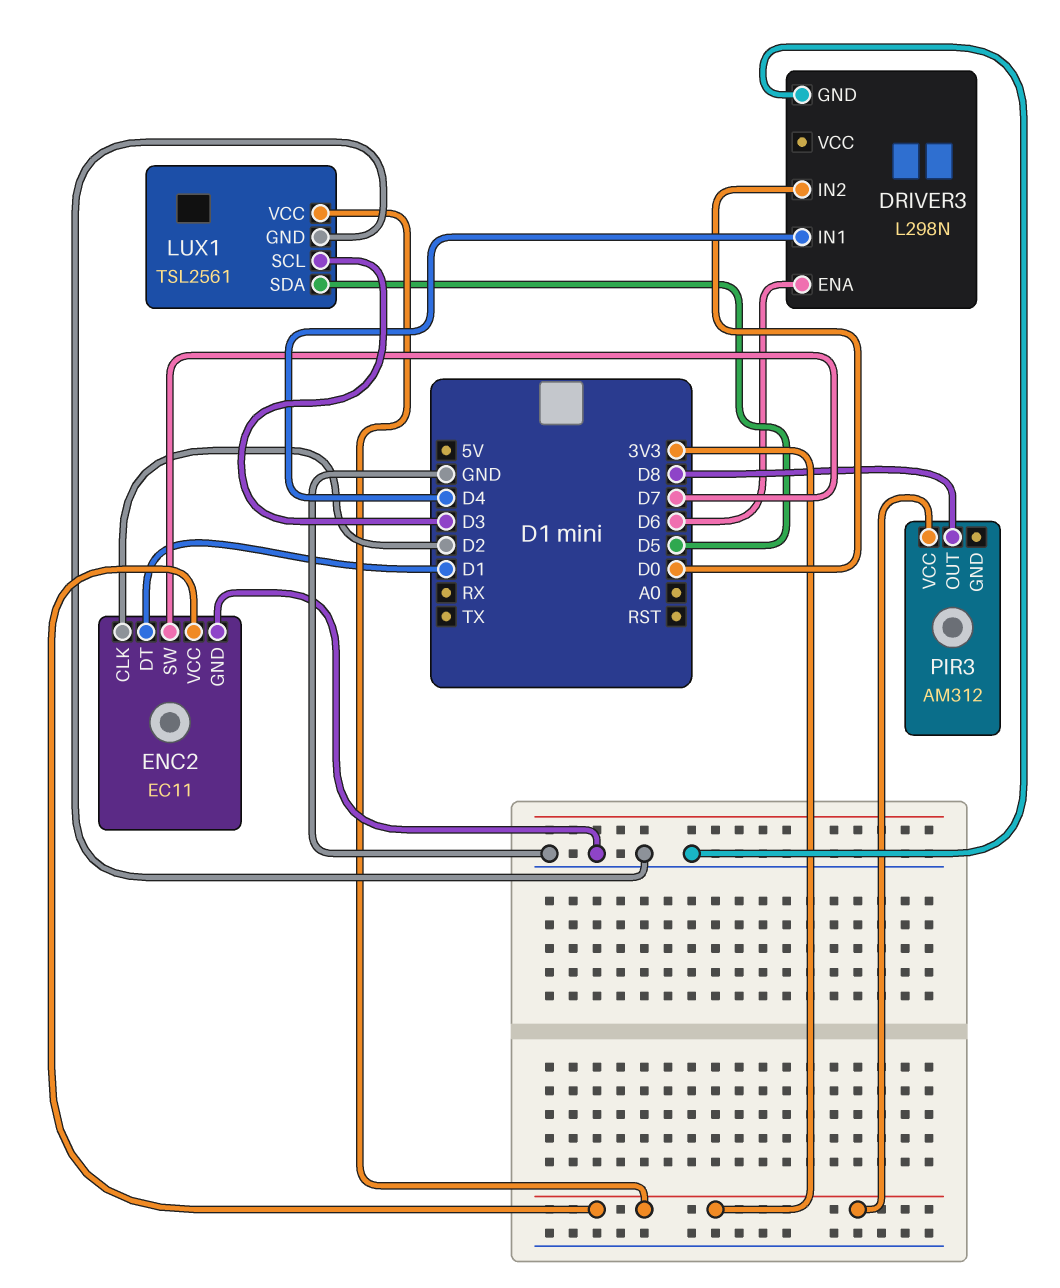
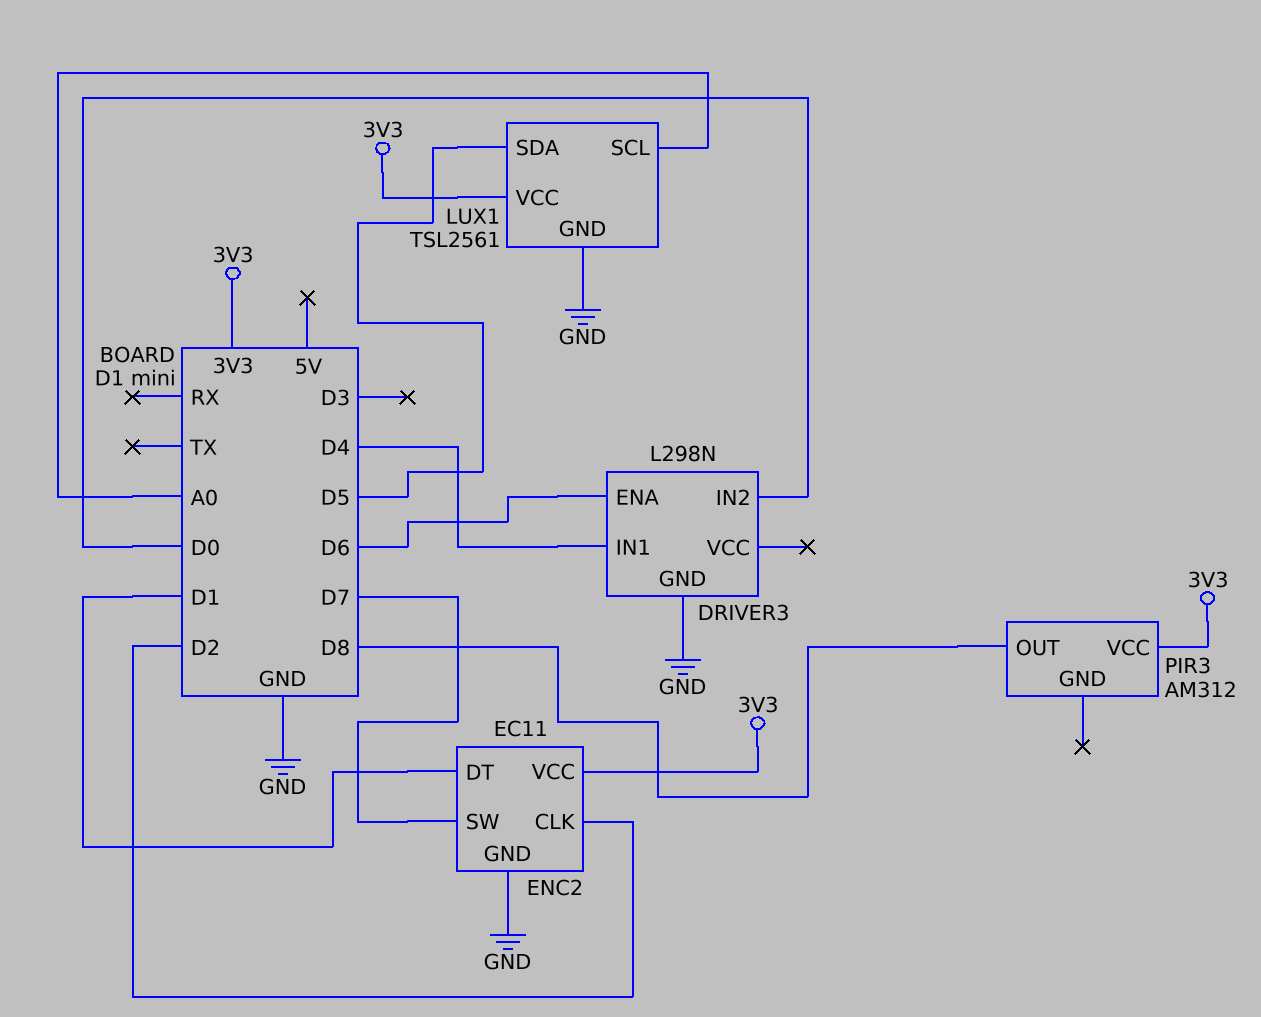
LUX1 pin SCL: D3 -> A0

